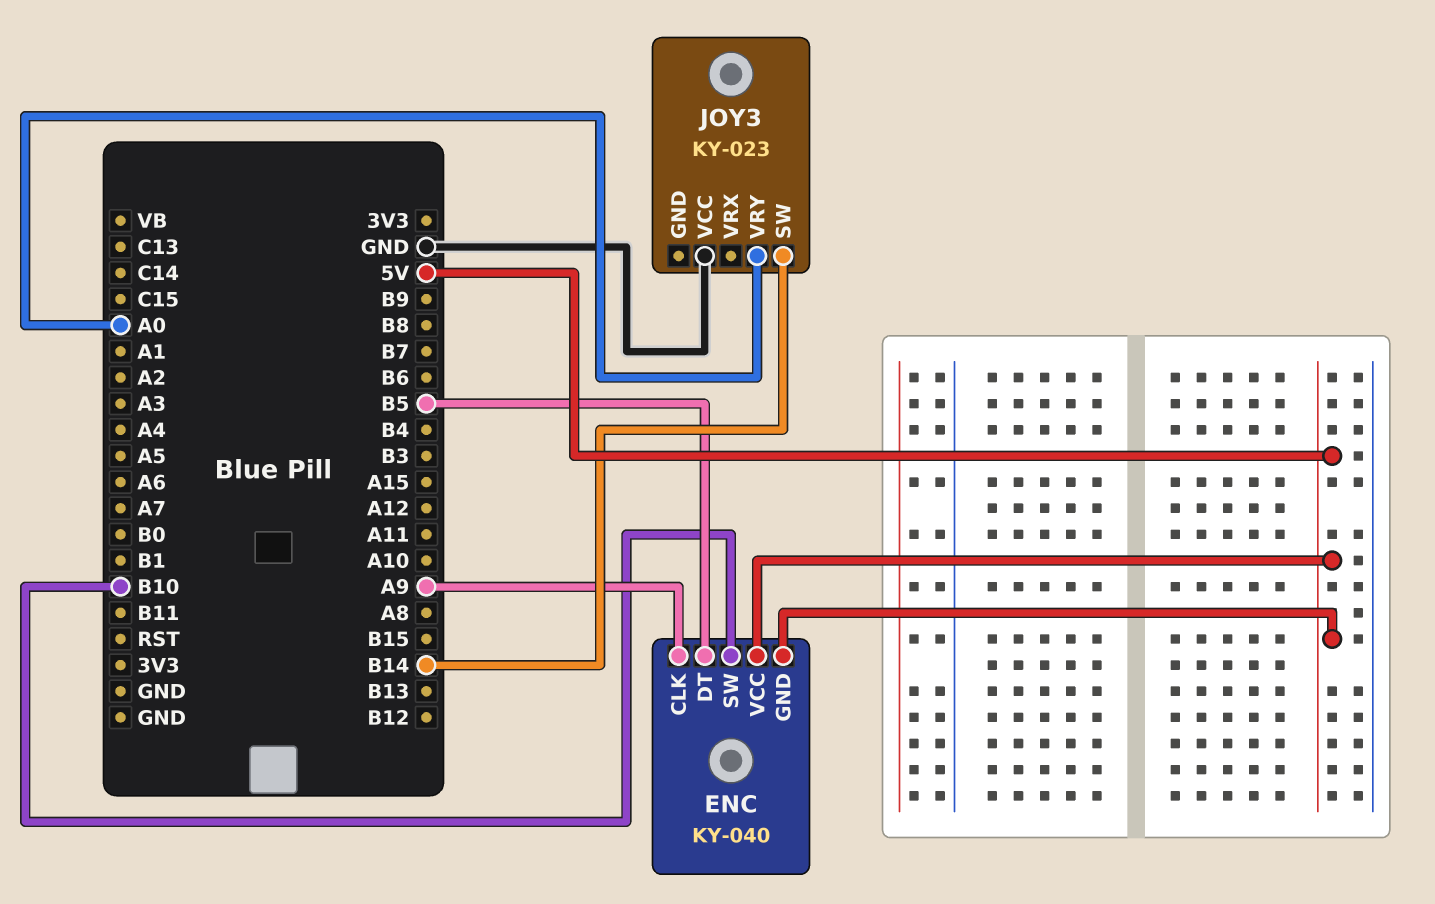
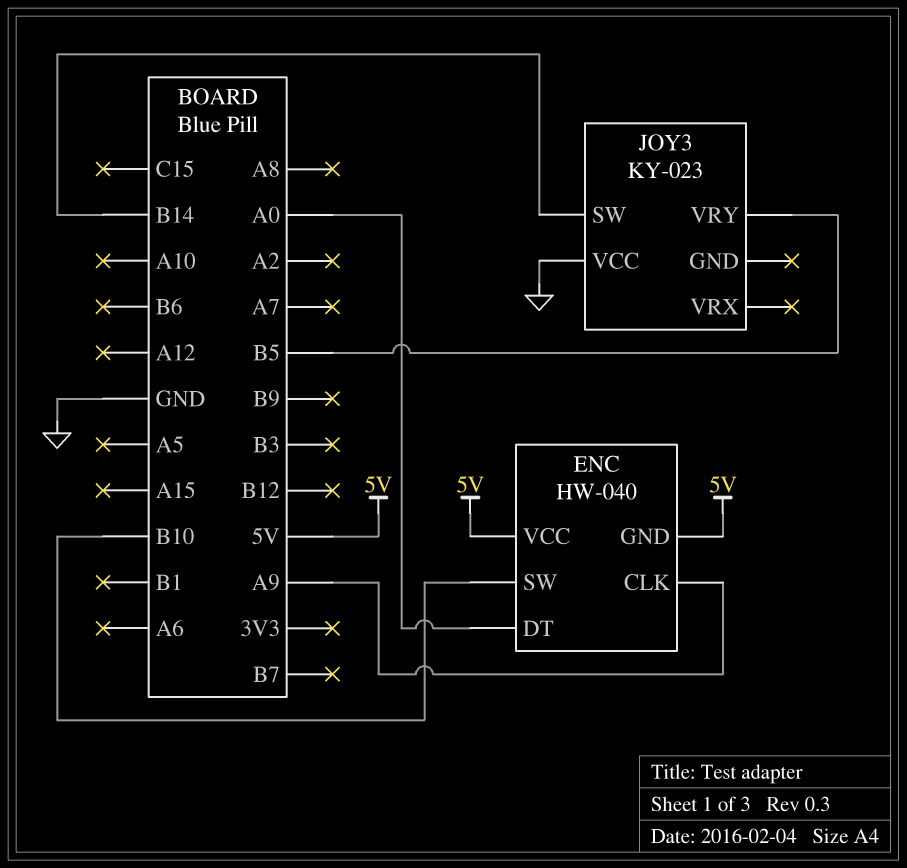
ENC: KY-040 -> HW-040
ENC pin DT: B5 -> A0
JOY3 pin VRY: A0 -> B5

